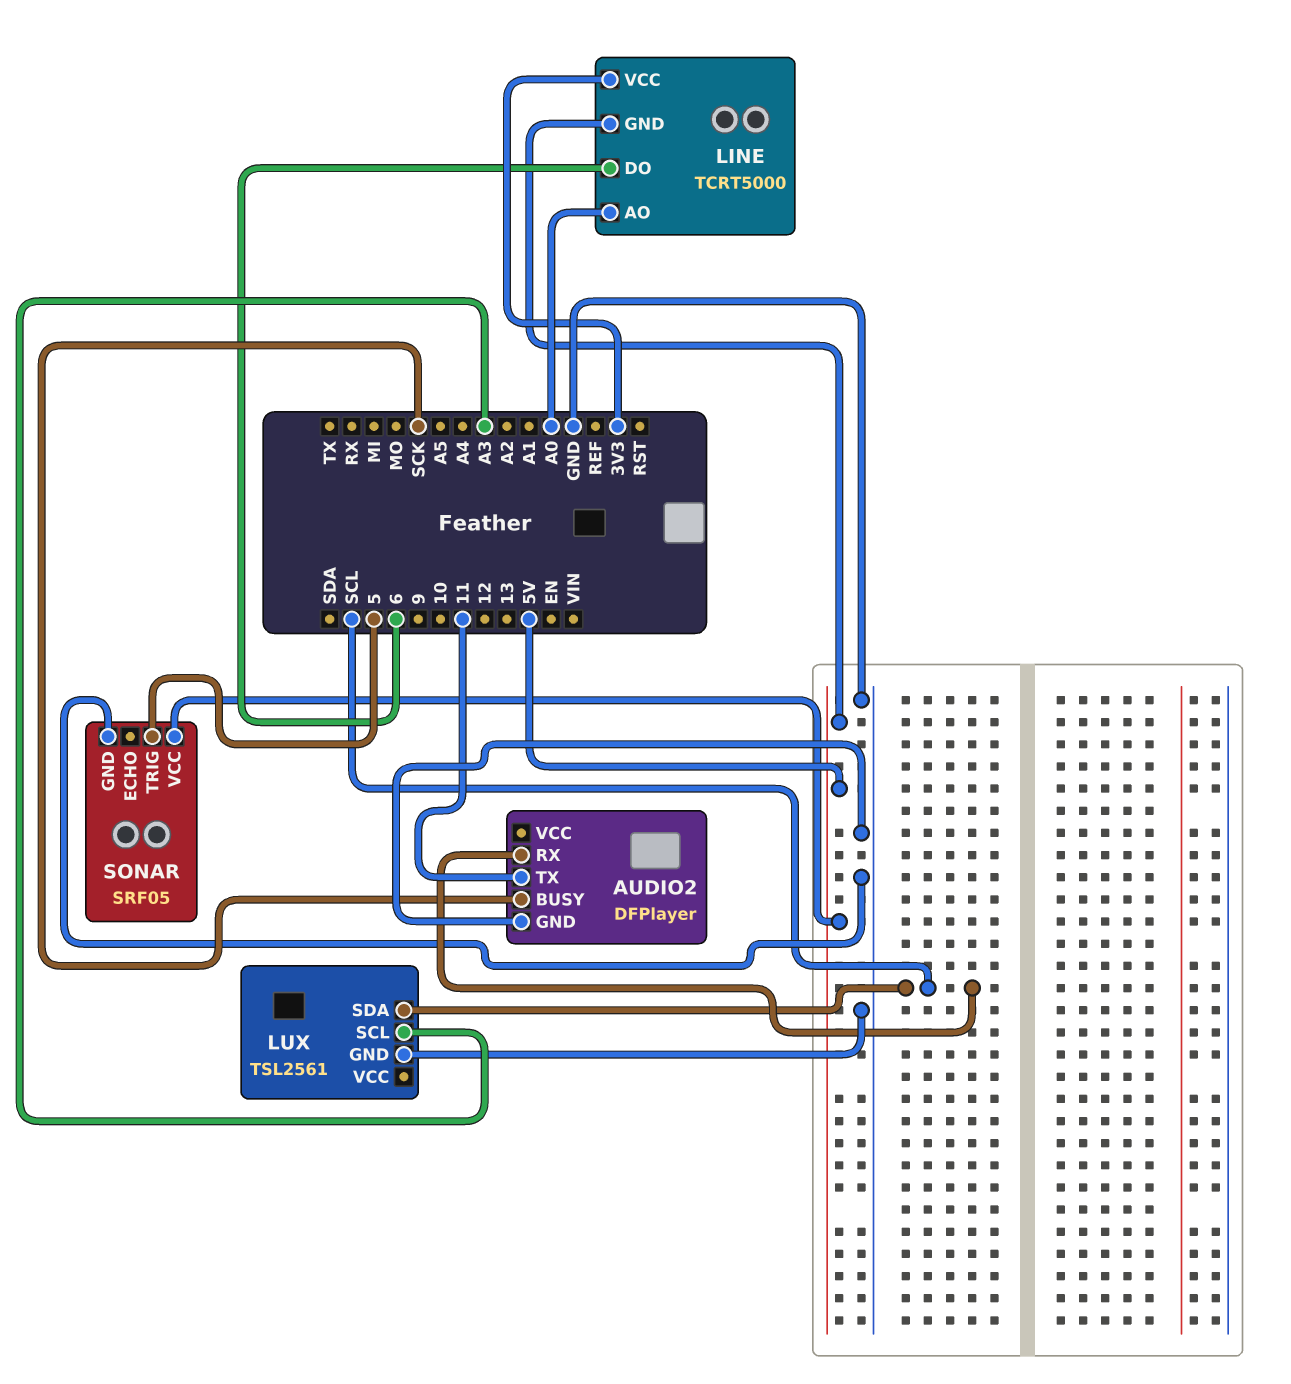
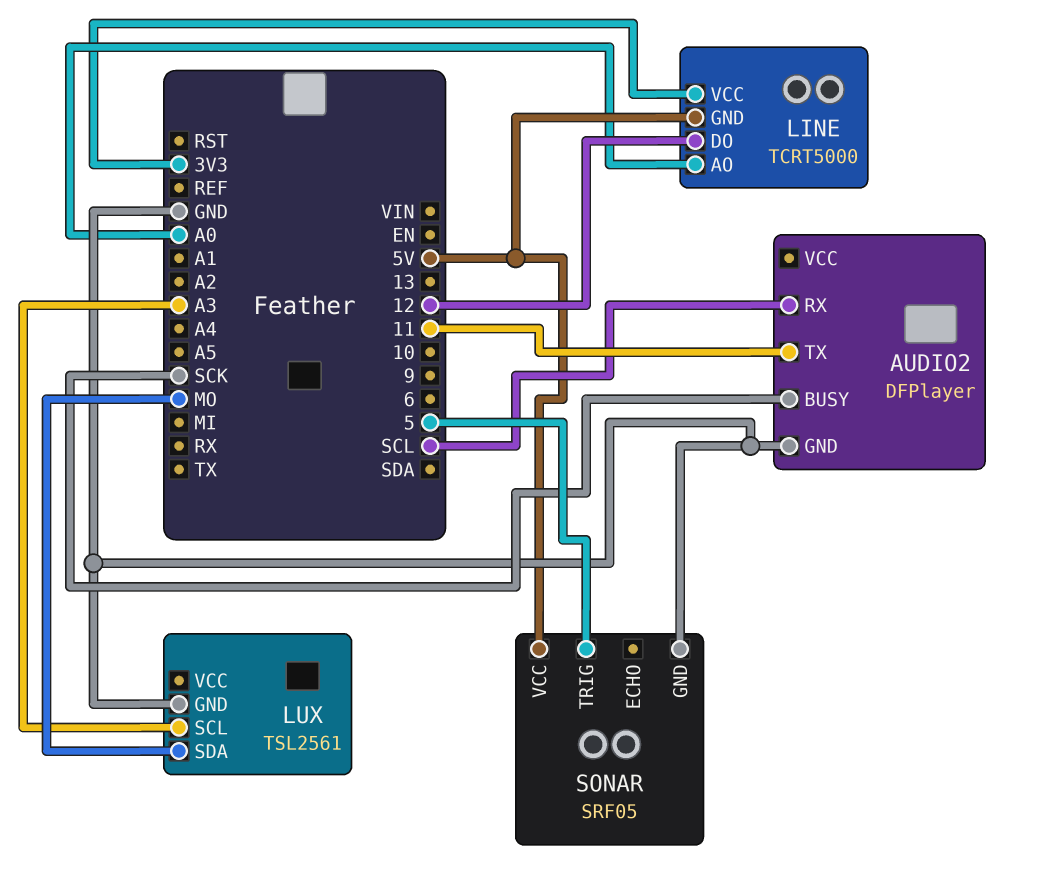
LINE pin DO: 6 -> 12
LUX pin SDA: SCL -> MO

